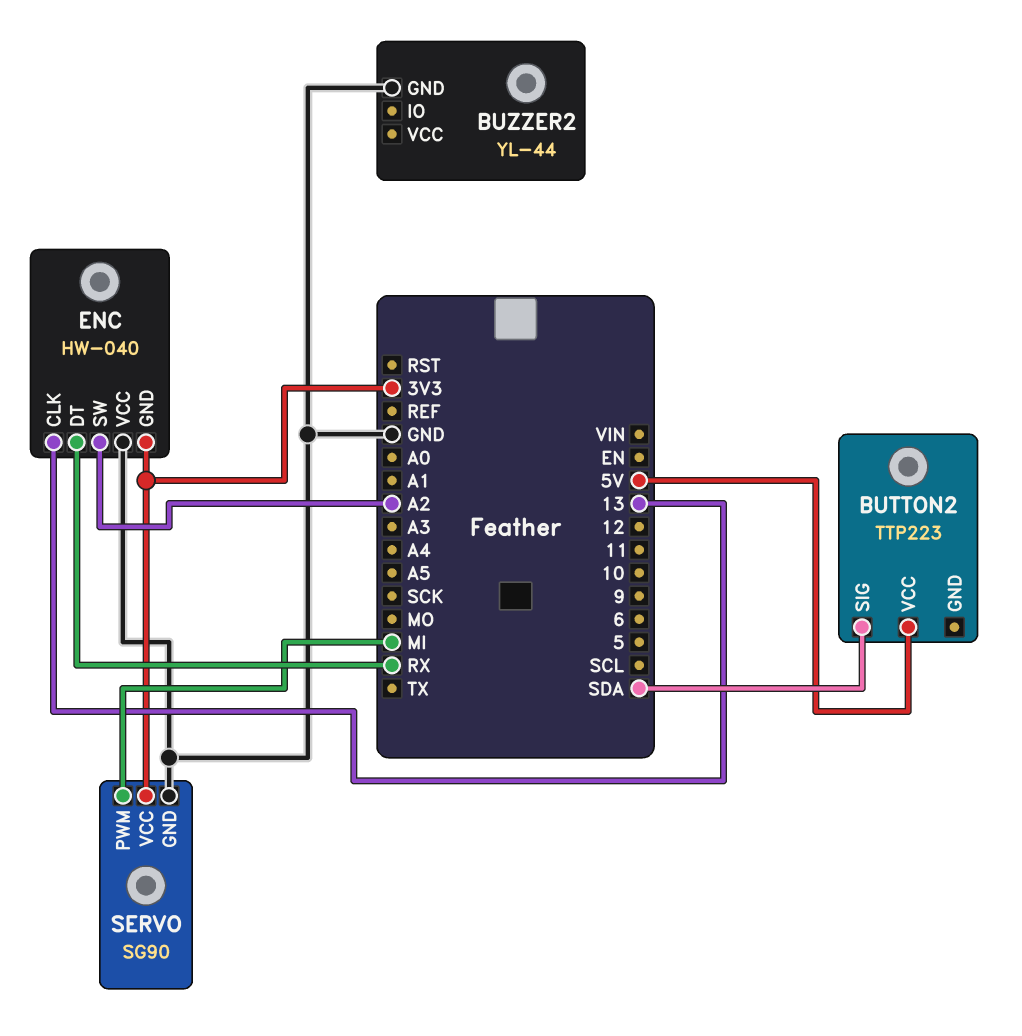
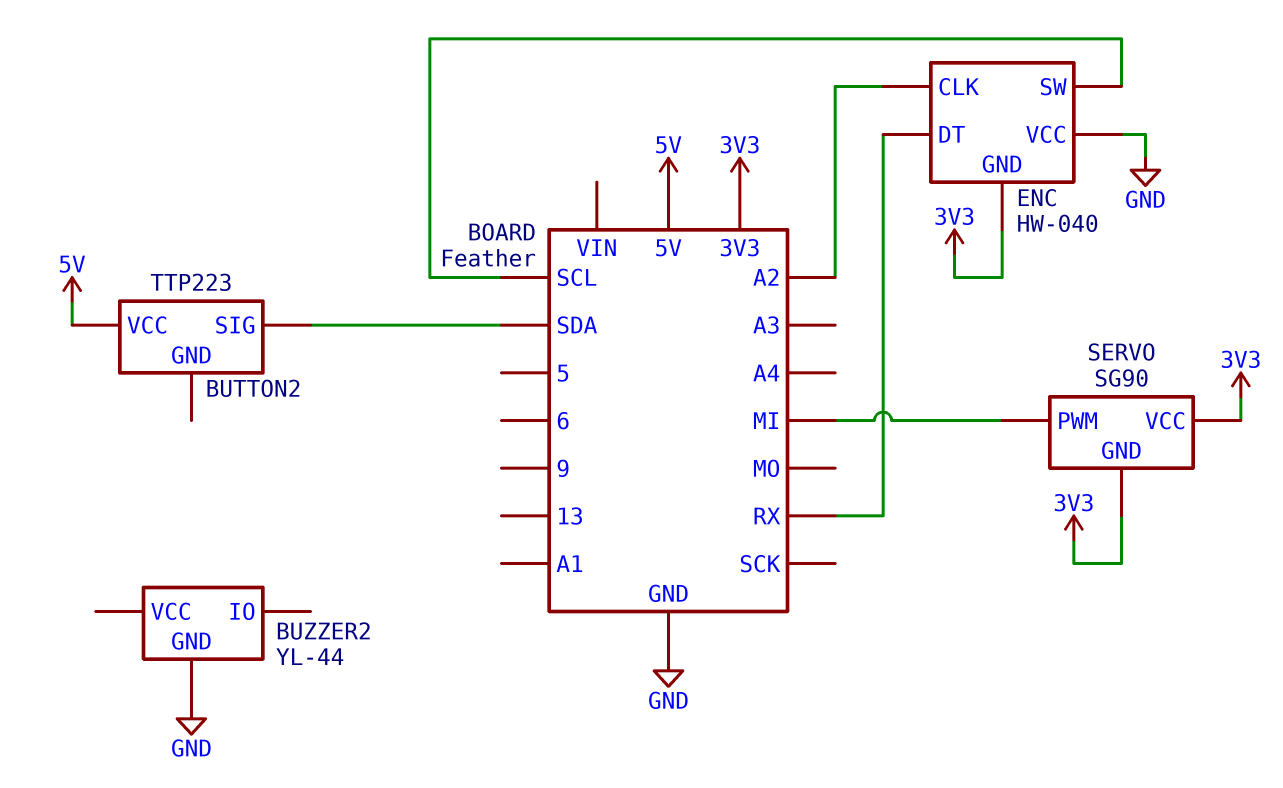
ENC pin CLK: 13 -> A2
ENC pin SW: A2 -> SCL
SERVO pin GND: GND -> 3V3

